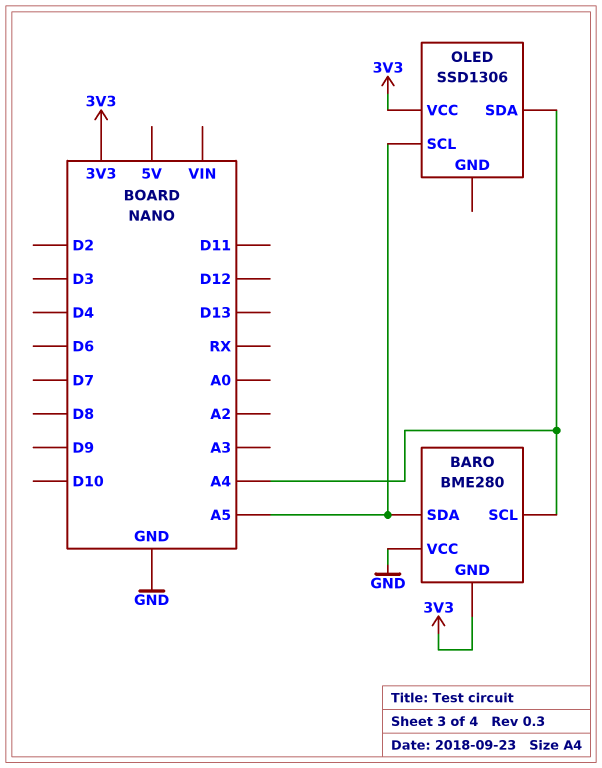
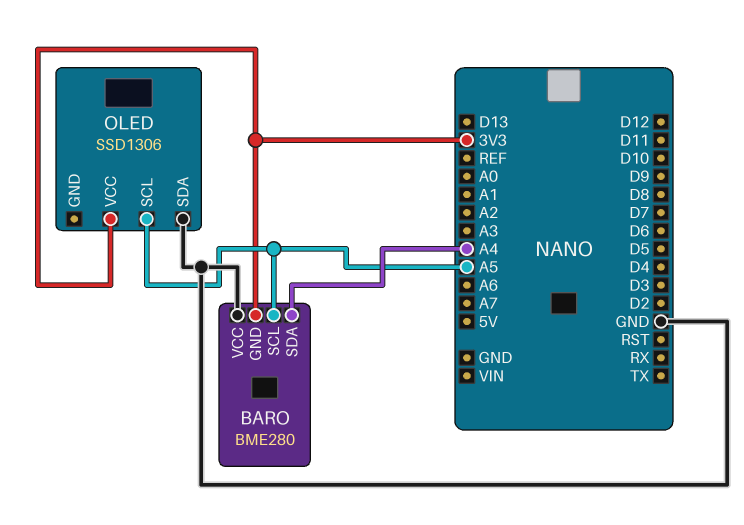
BARO pin SCL: A4 -> A5
BARO pin SDA: A5 -> A4
OLED pin SDA: A4 -> GND

